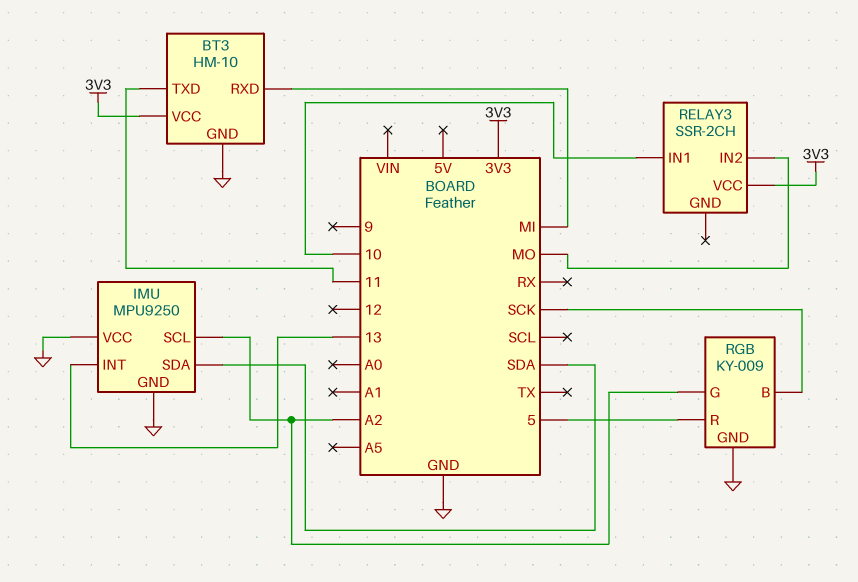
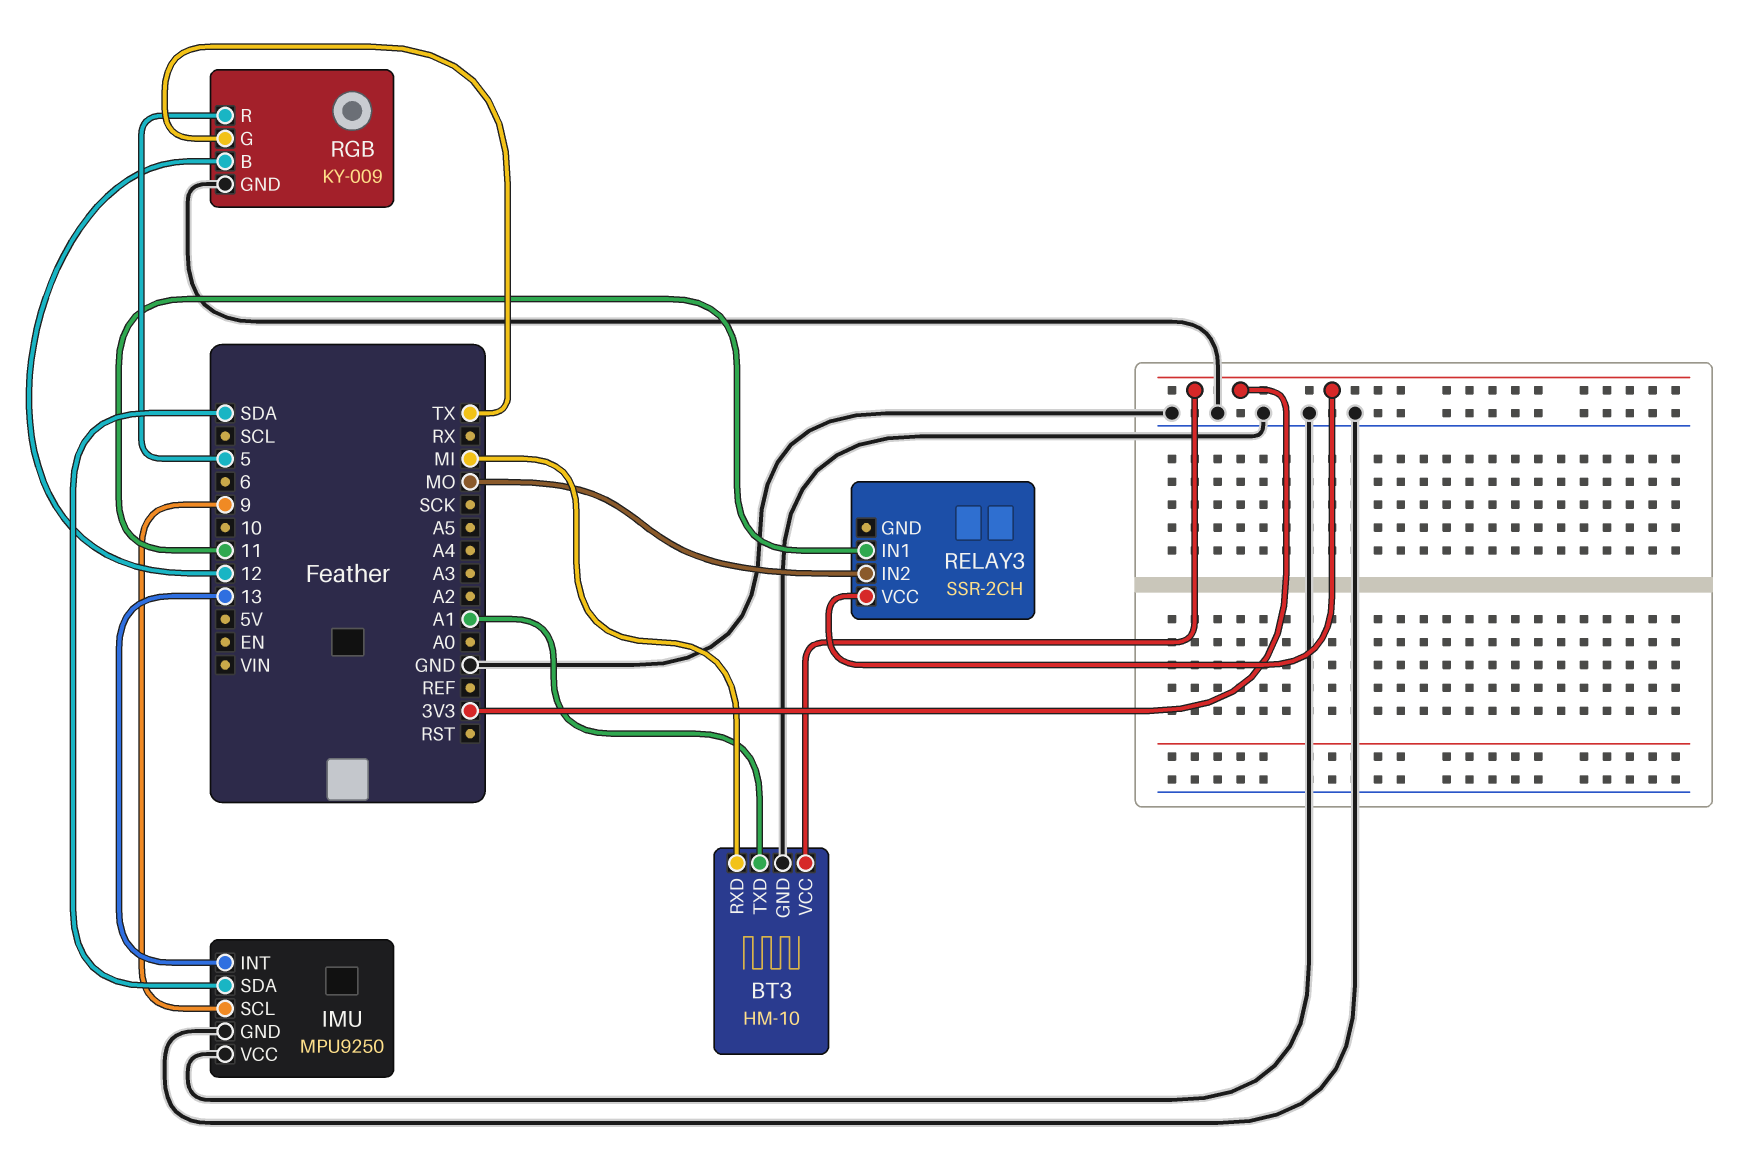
BT3 pin TXD: 11 -> A1
IMU pin SCL: A2 -> 9
RELAY3 pin IN1: 10 -> 11
RGB pin B: SCK -> 12
RGB pin G: A2 -> TX

